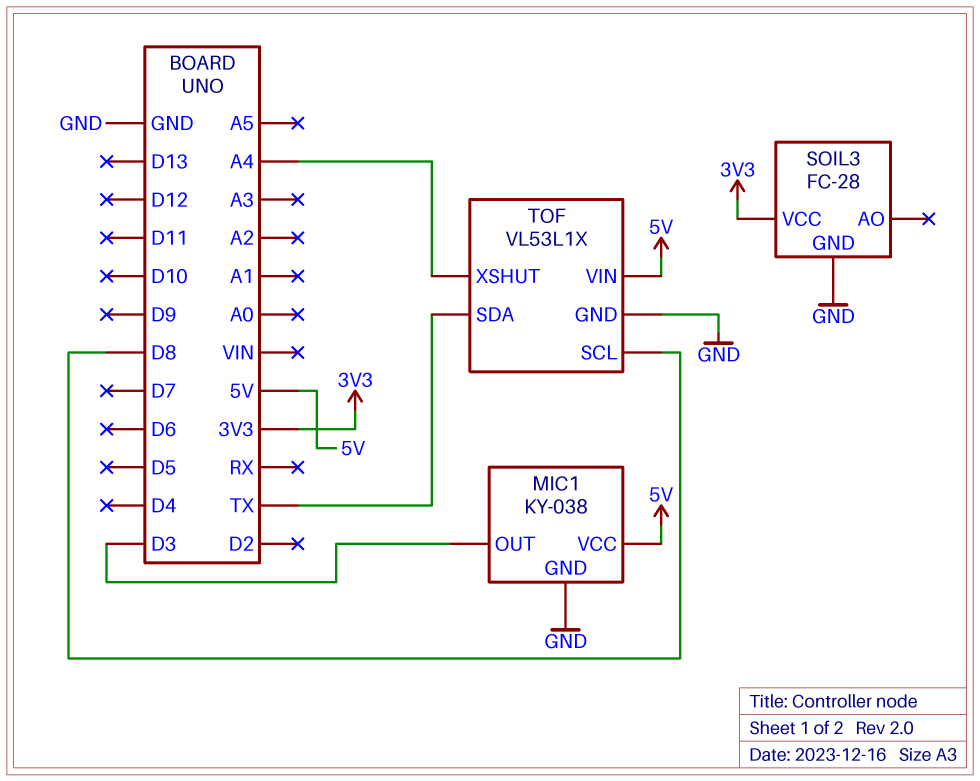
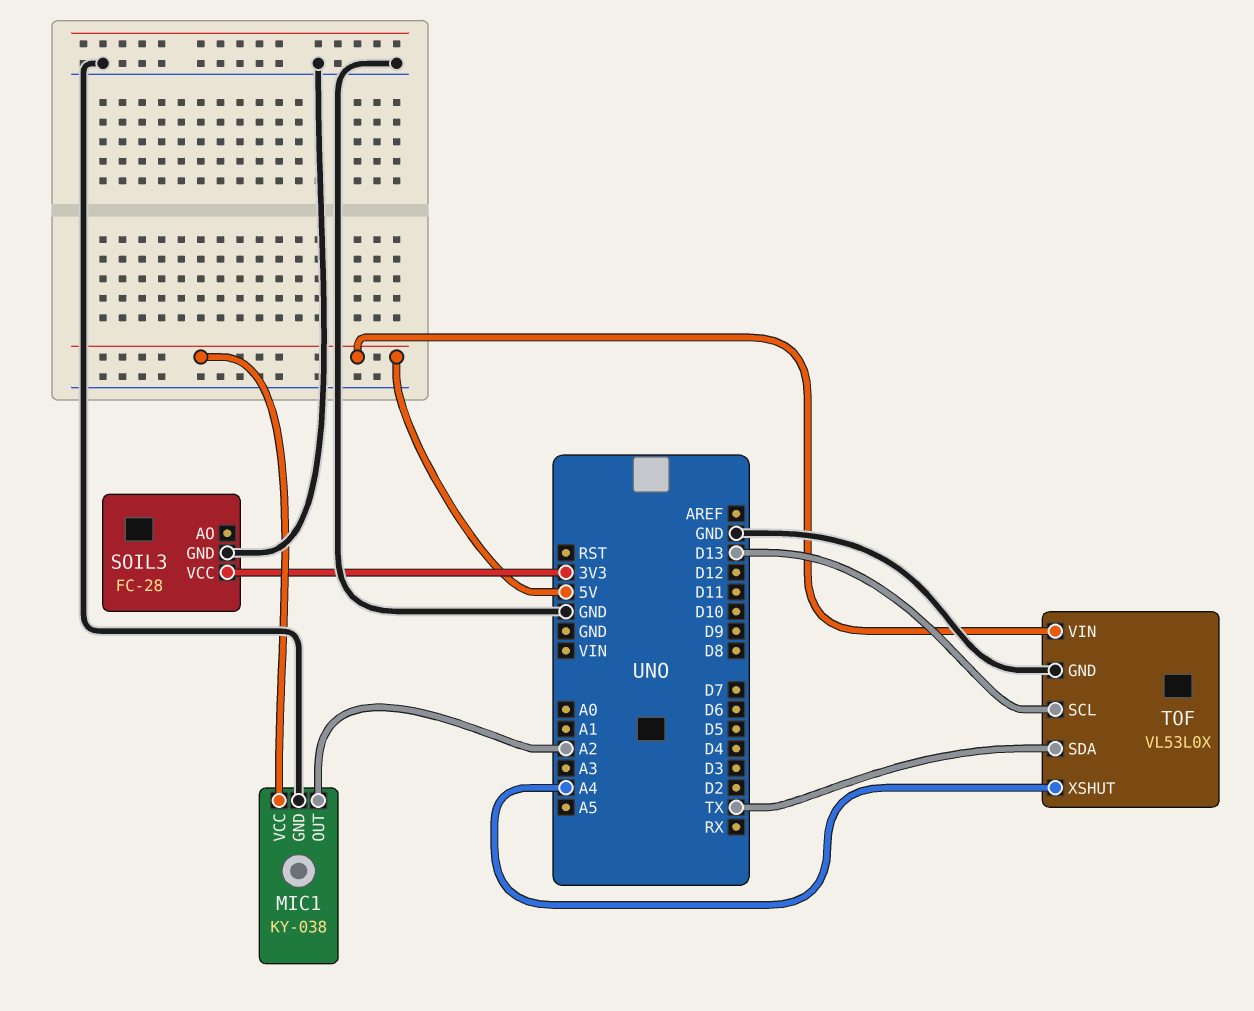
MIC1 pin OUT: D3 -> A2
TOF: VL53L1X -> VL53L0X
TOF pin SCL: D8 -> D13

